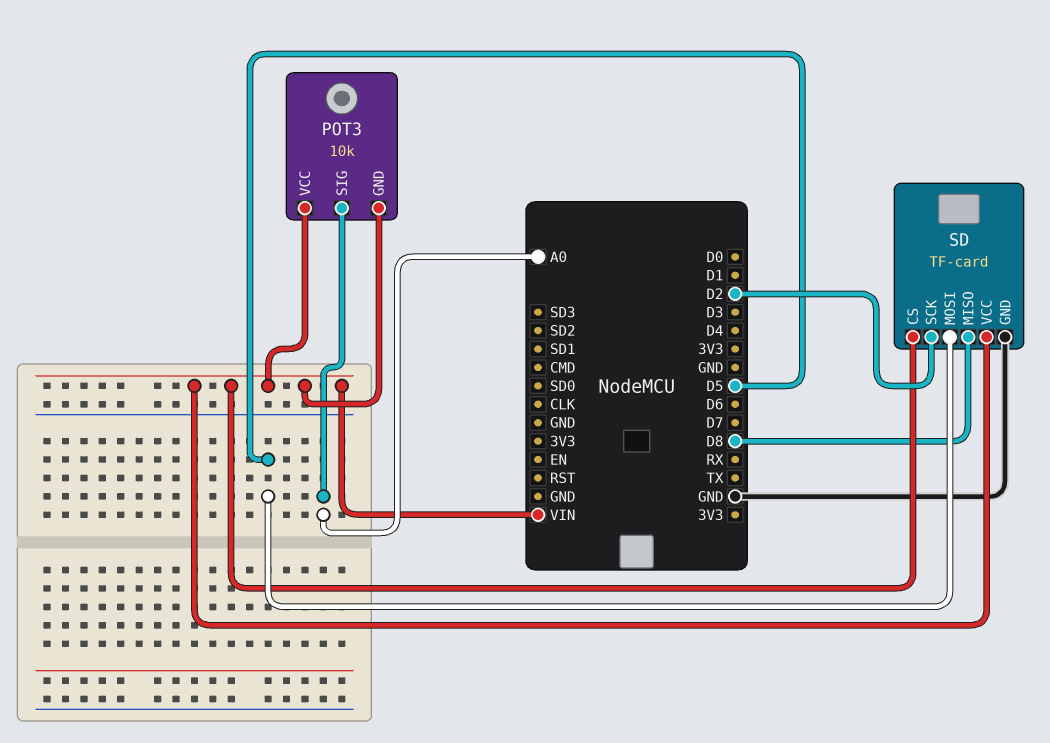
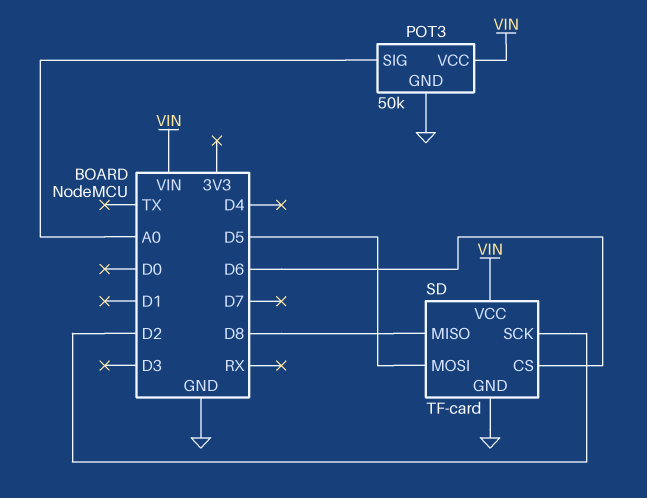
POT3: 10k -> 50k
POT3 pin GND: VIN -> GND
SD pin CS: VIN -> D6

